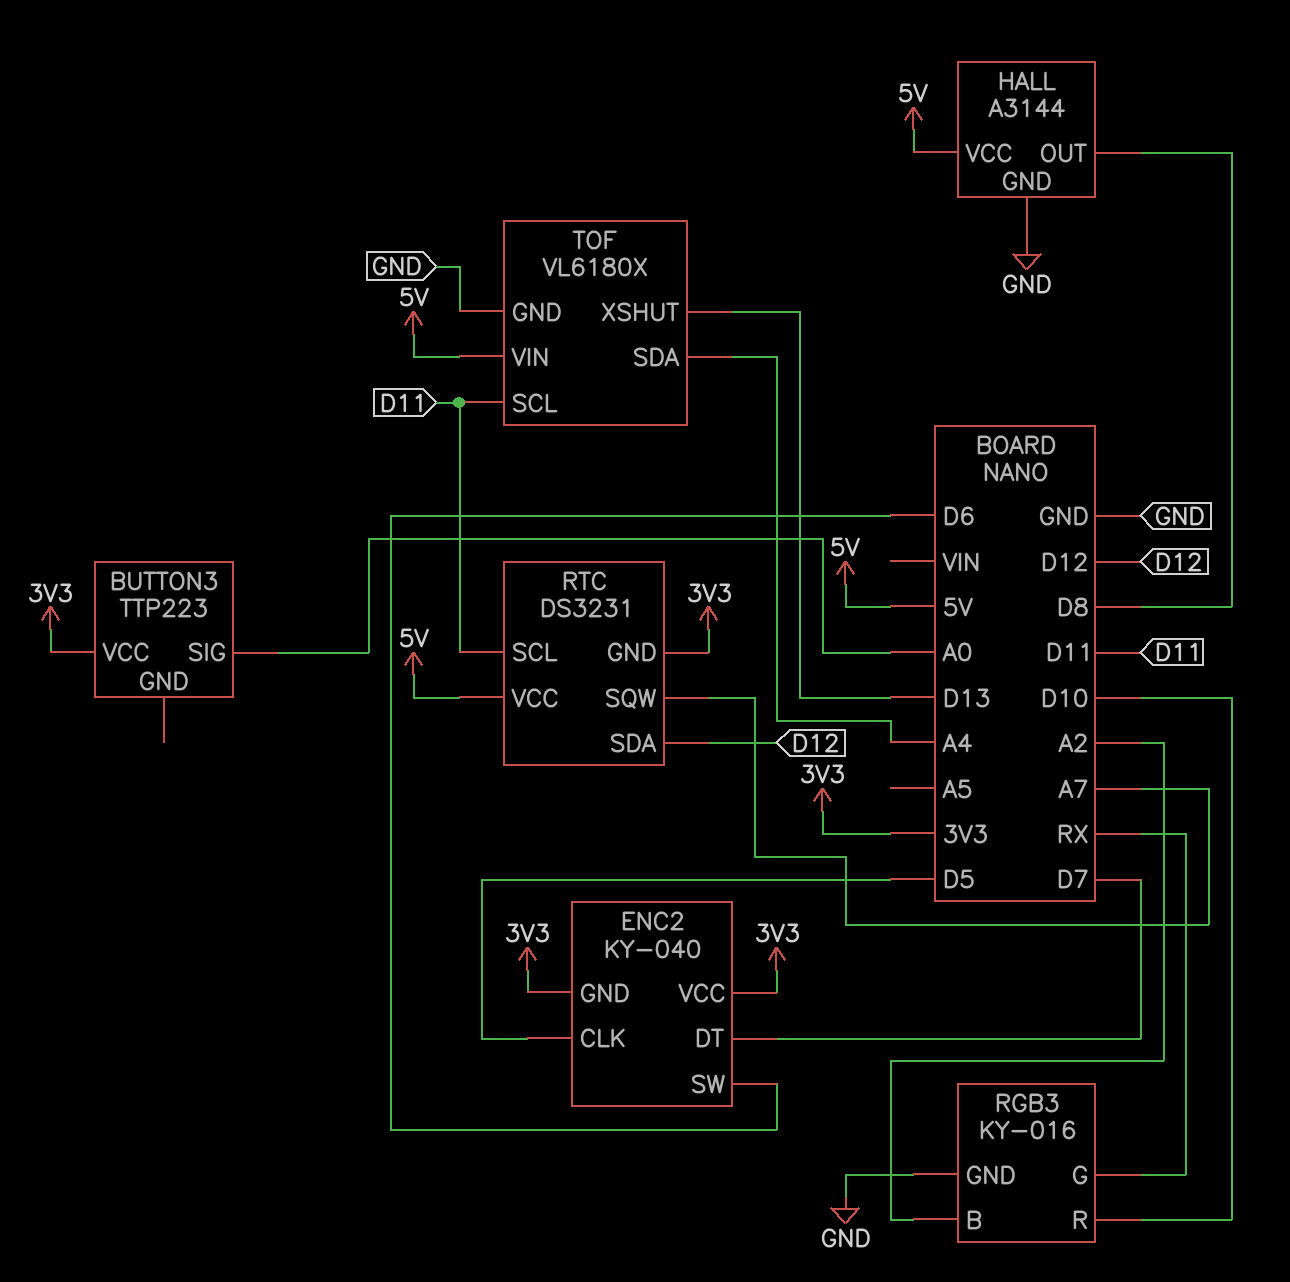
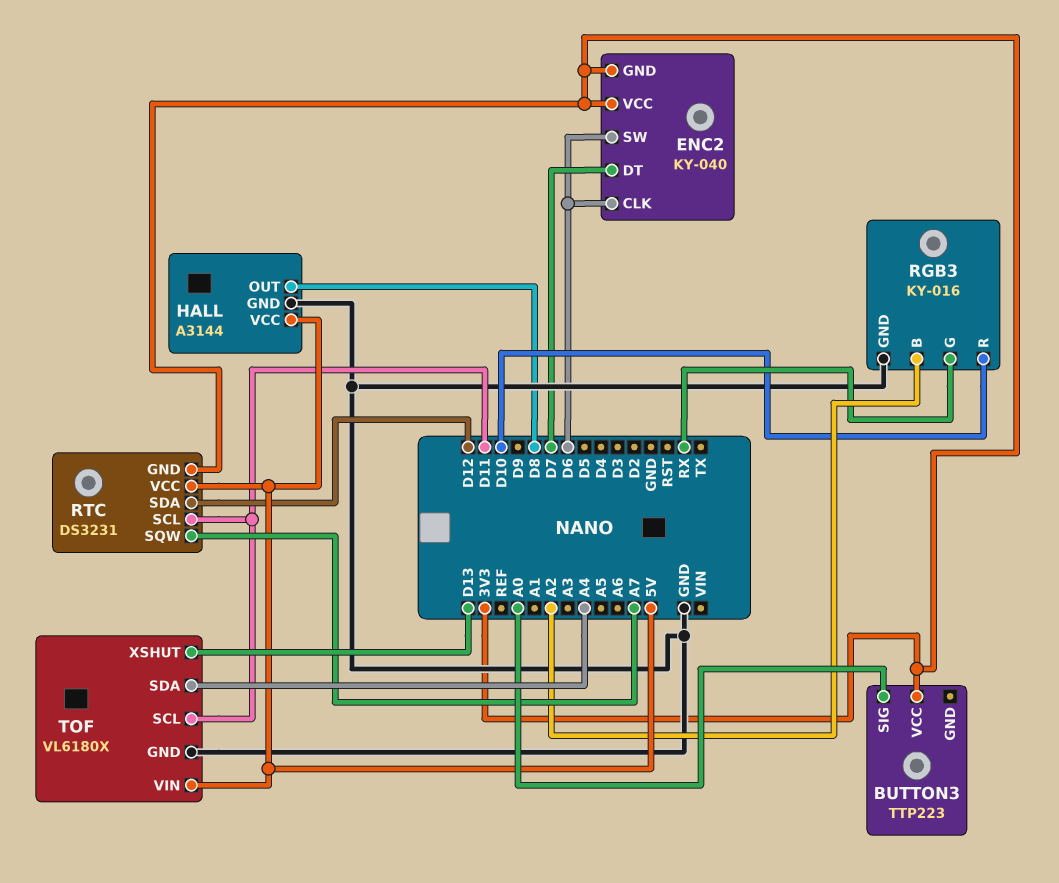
ENC2 pin CLK: D5 -> D6

